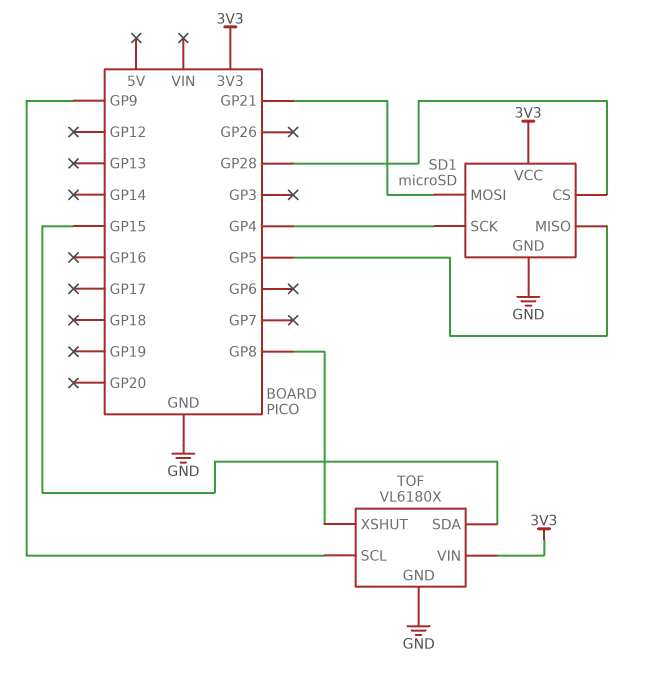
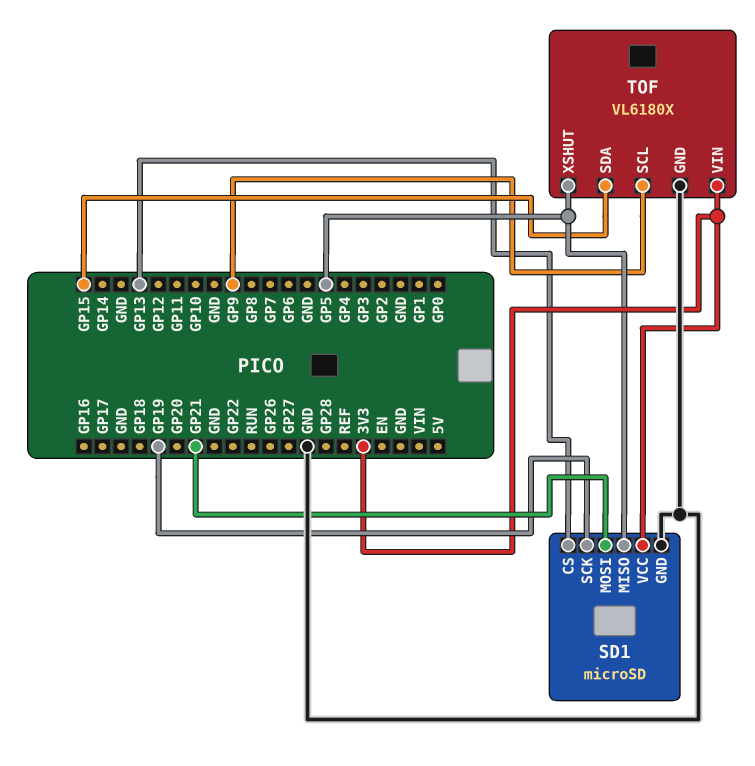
SD1 pin CS: GP28 -> GP13
SD1 pin SCK: GP4 -> GP19
TOF pin XSHUT: GP8 -> GP5

